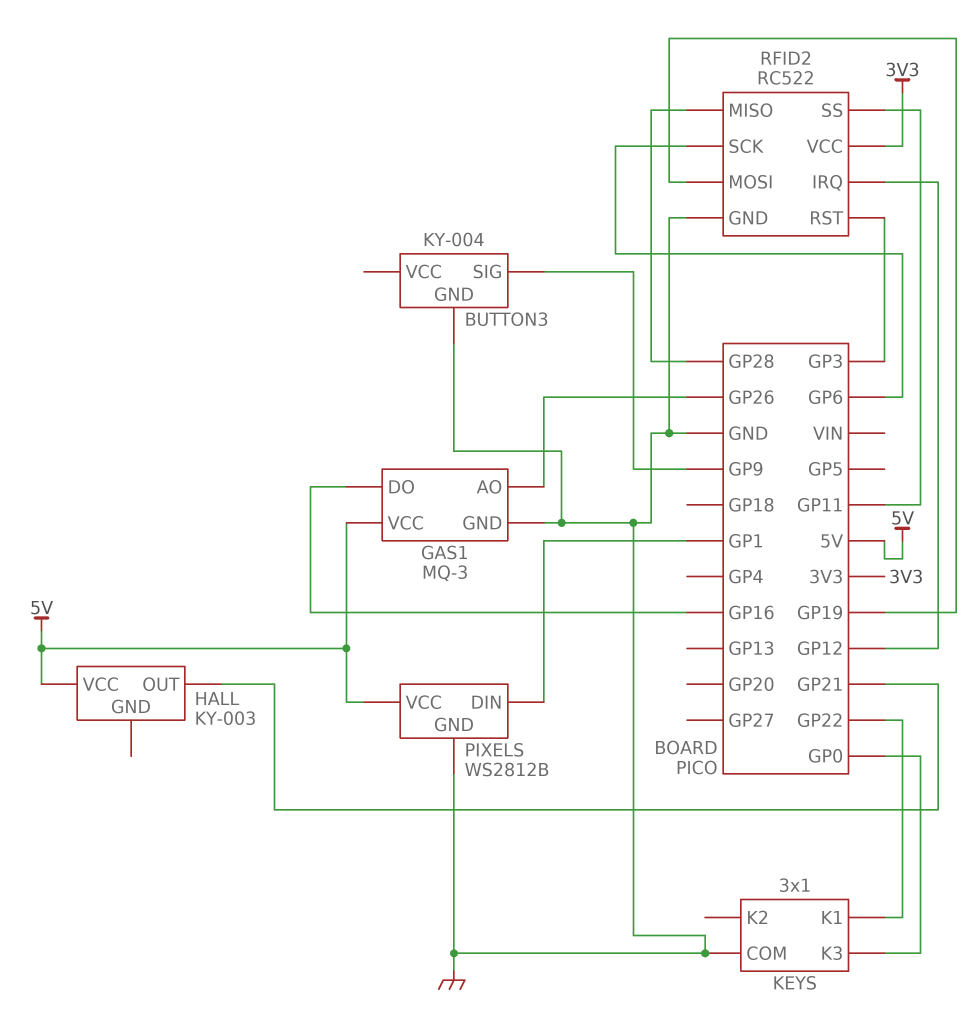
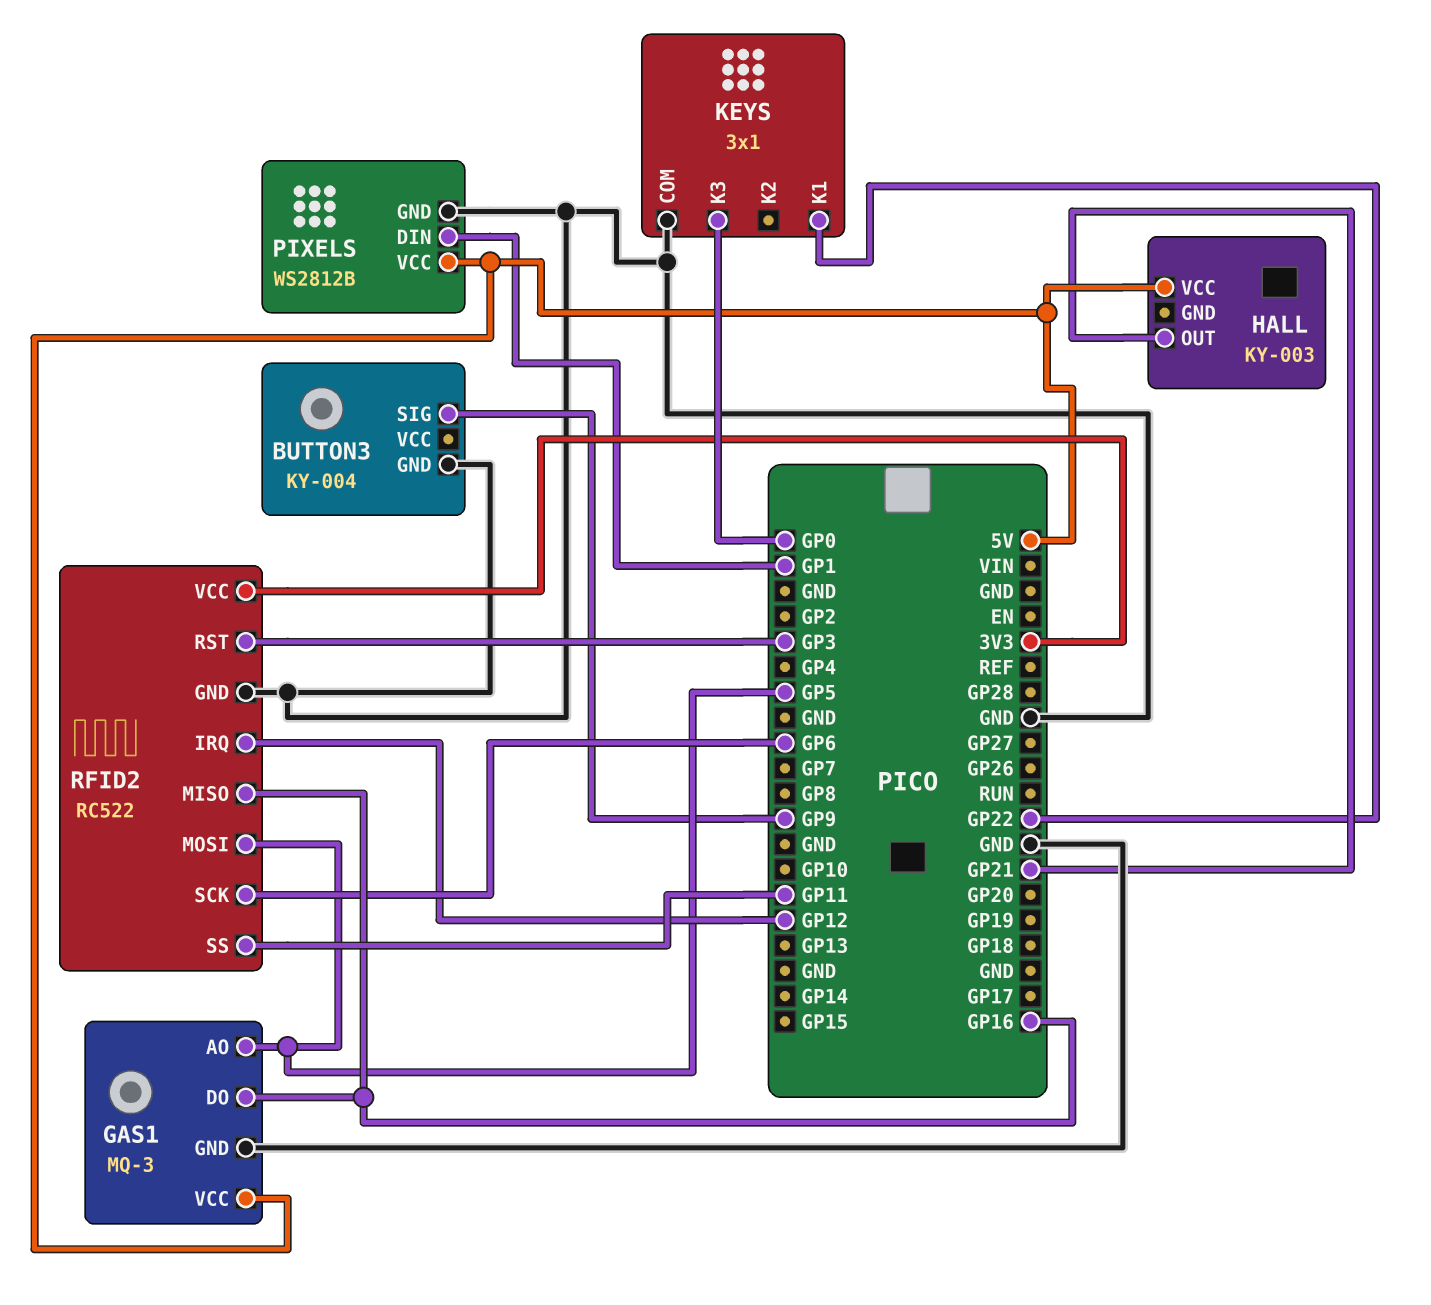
GAS1 pin AO: GP26 -> GP5
RFID2 pin MISO: GP28 -> GP16
RFID2 pin MOSI: GP19 -> GP5

